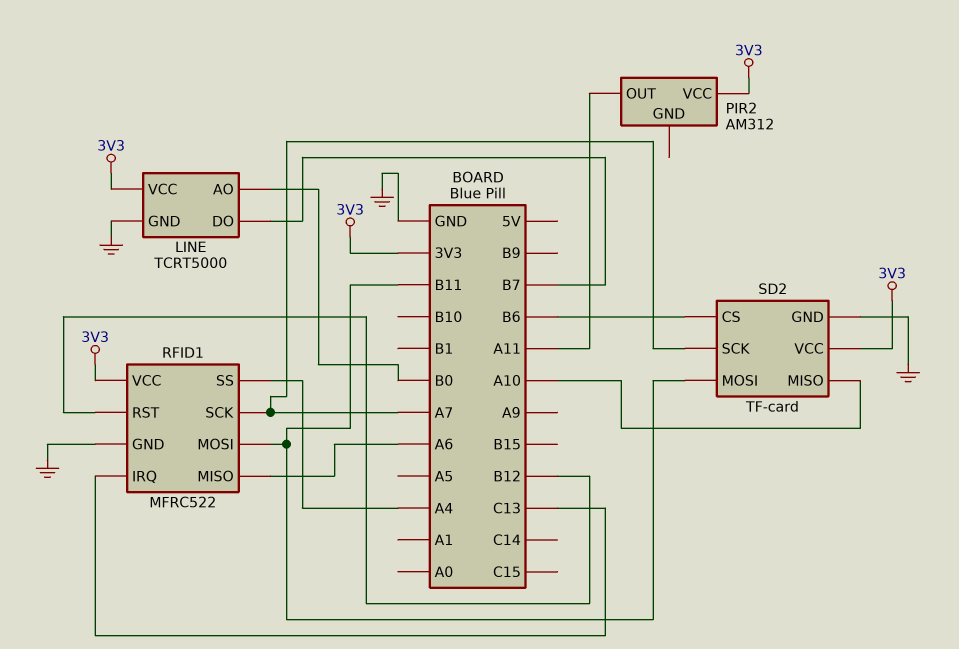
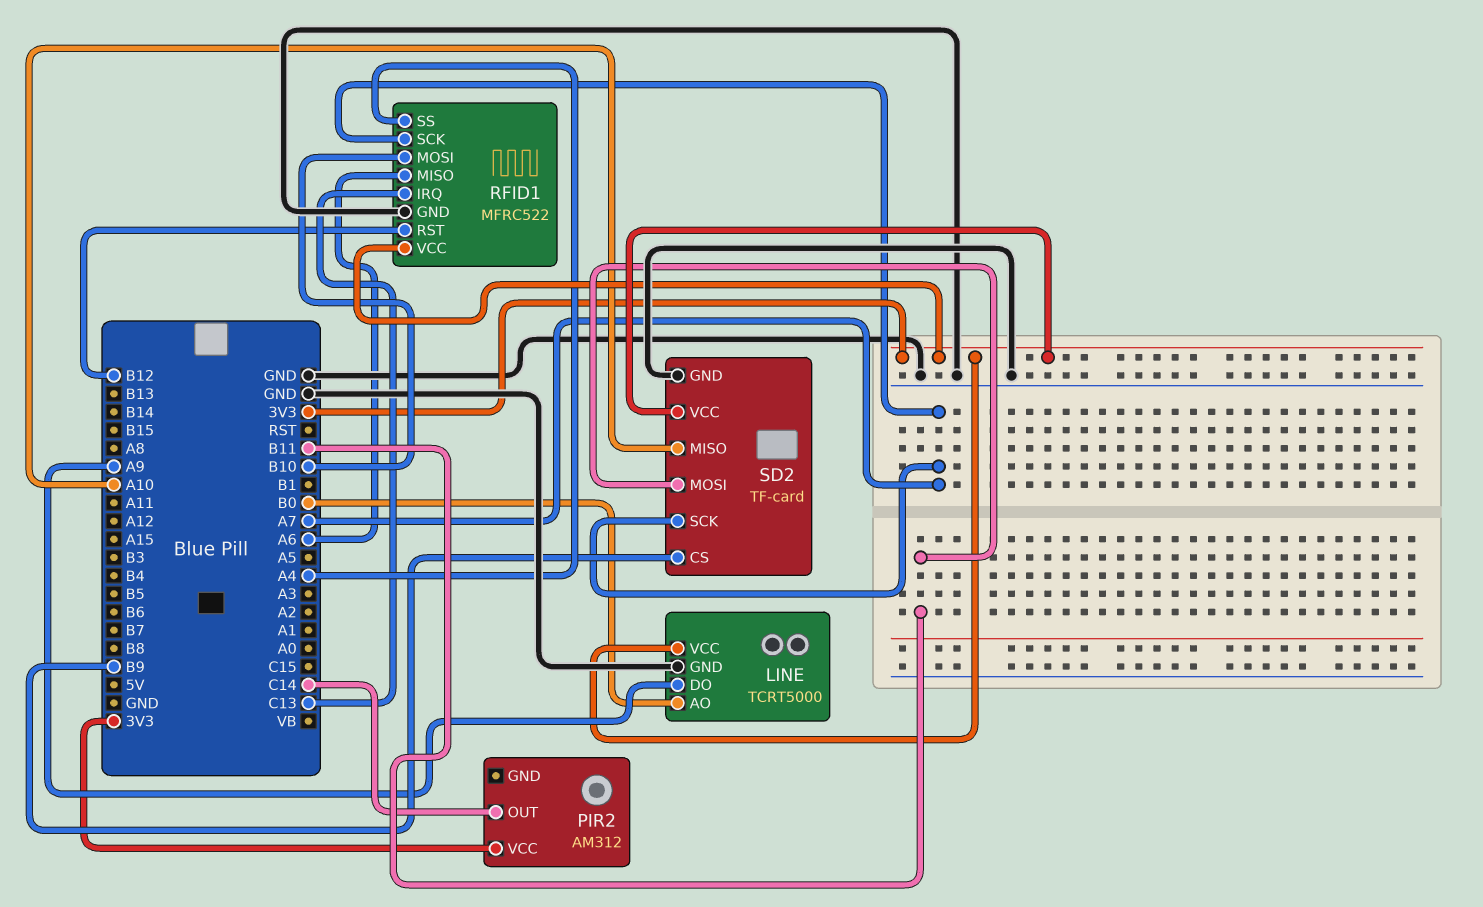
LINE pin DO: B7 -> A9
PIR2 pin OUT: A11 -> C14
RFID1 pin MOSI: B11 -> B10
SD2 pin CS: B6 -> B9

